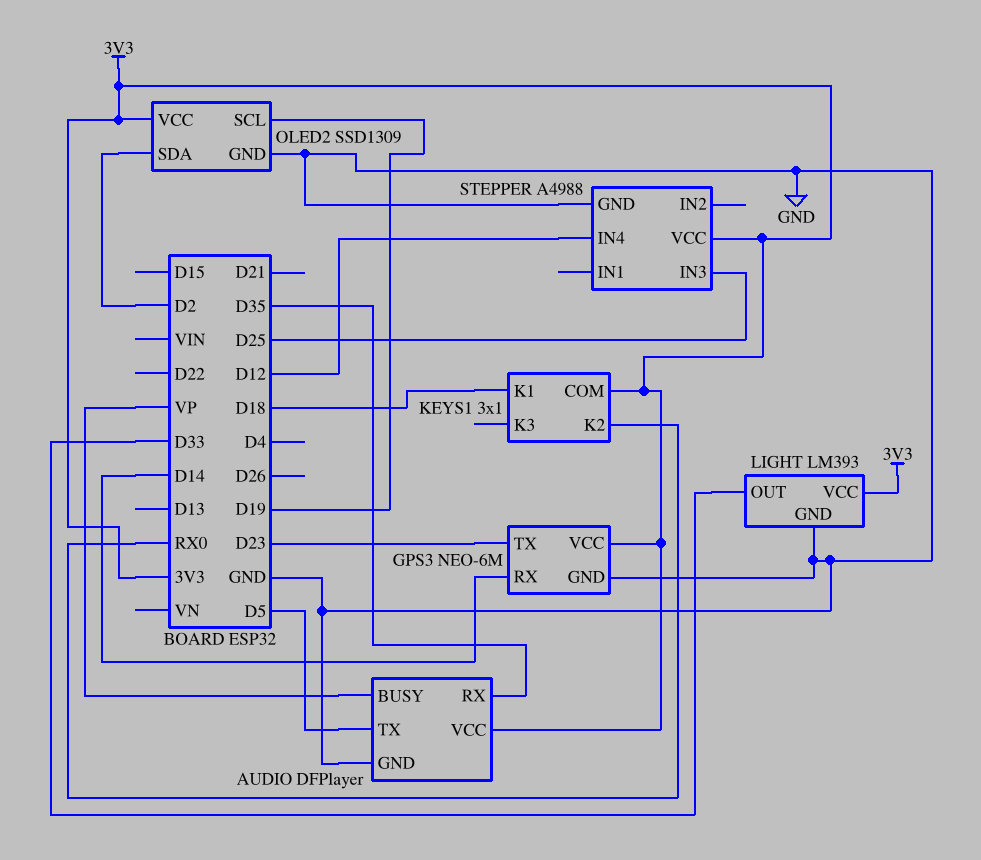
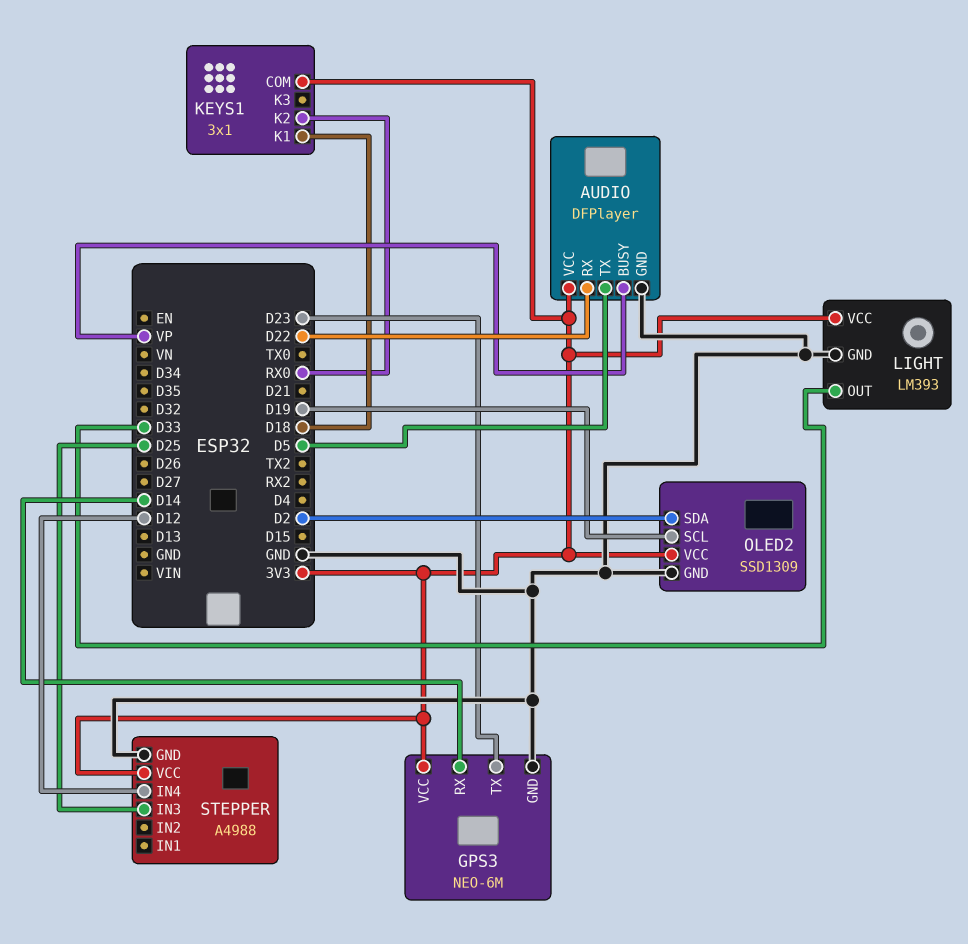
AUDIO pin RX: D35 -> D22

